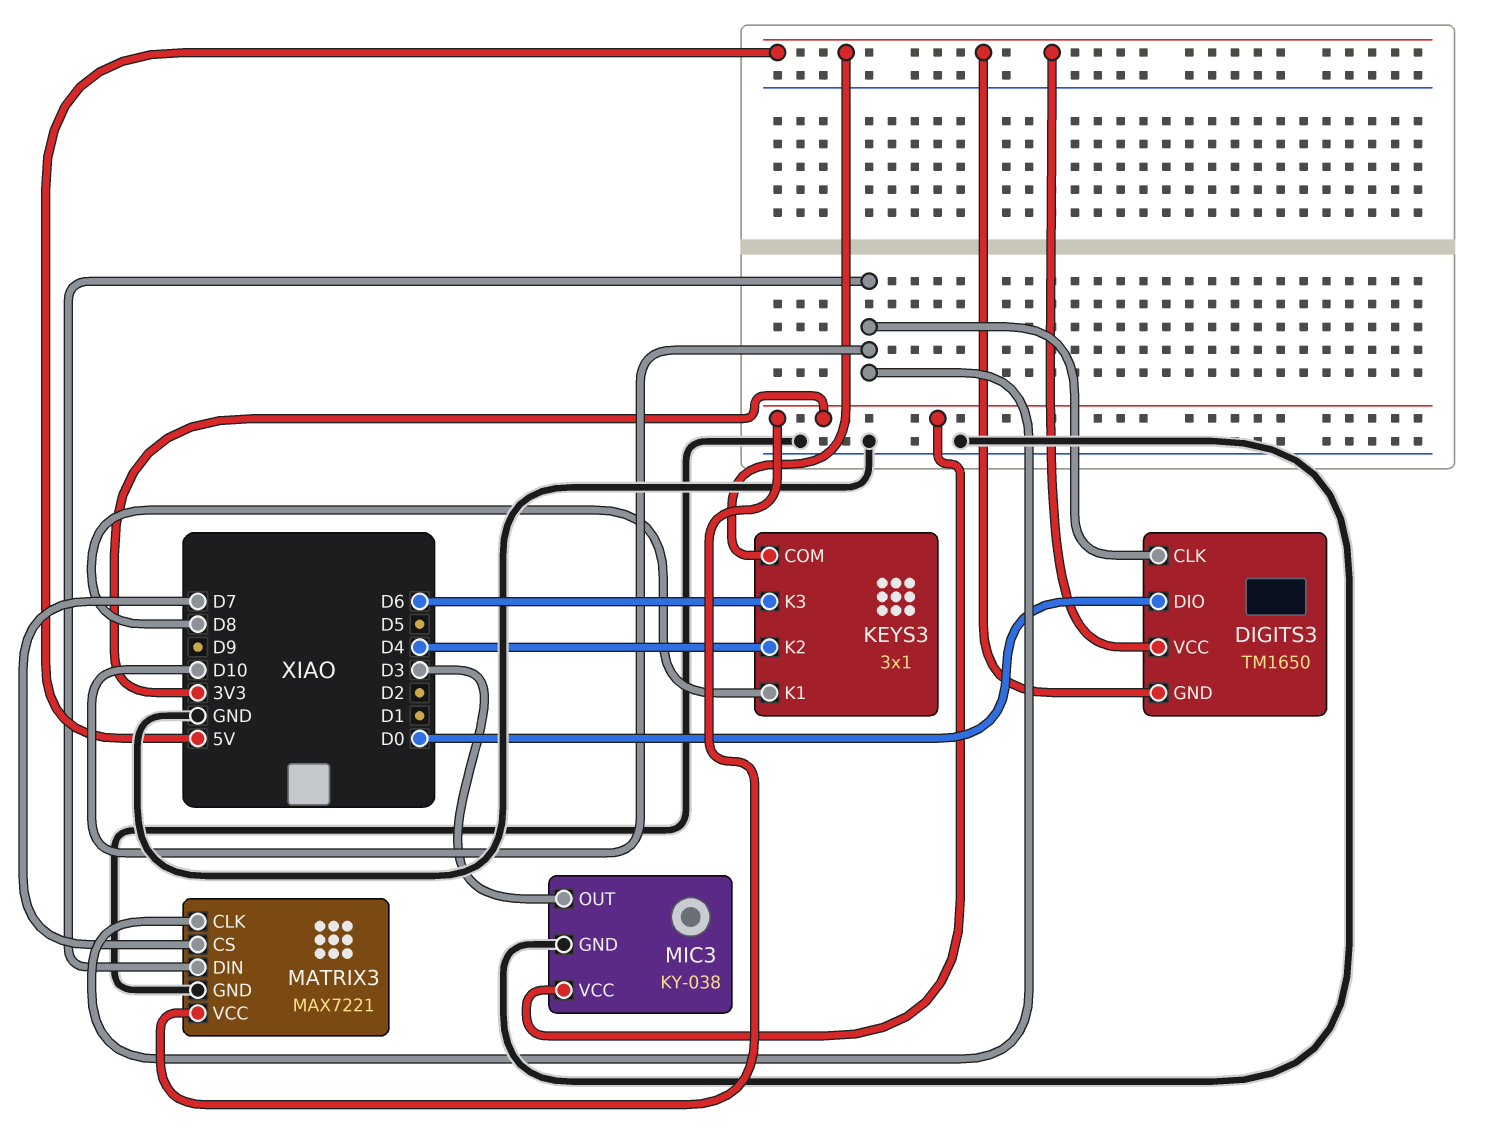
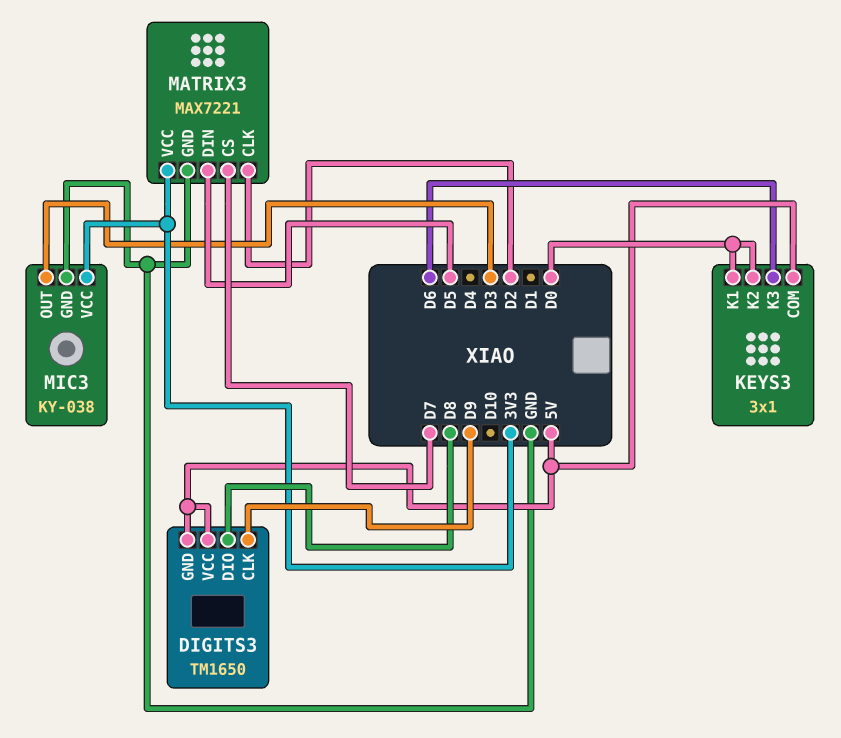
DIGITS3 pin CLK: D10 -> D9
DIGITS3 pin DIO: D0 -> D8
KEYS3 pin K1: D8 -> D0
KEYS3 pin K2: D4 -> D0
MATRIX3 pin CLK: D10 -> D2
MATRIX3 pin DIN: D10 -> D5

